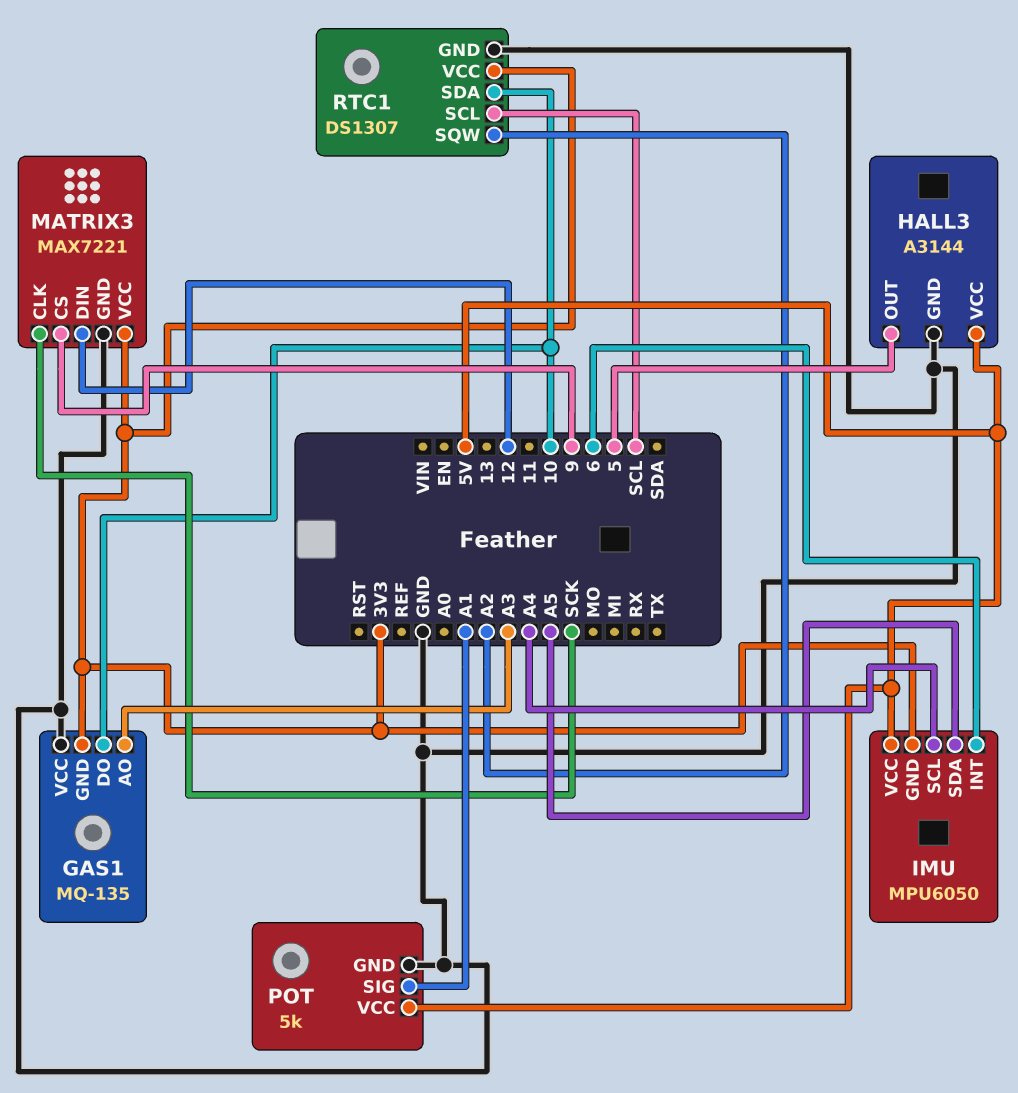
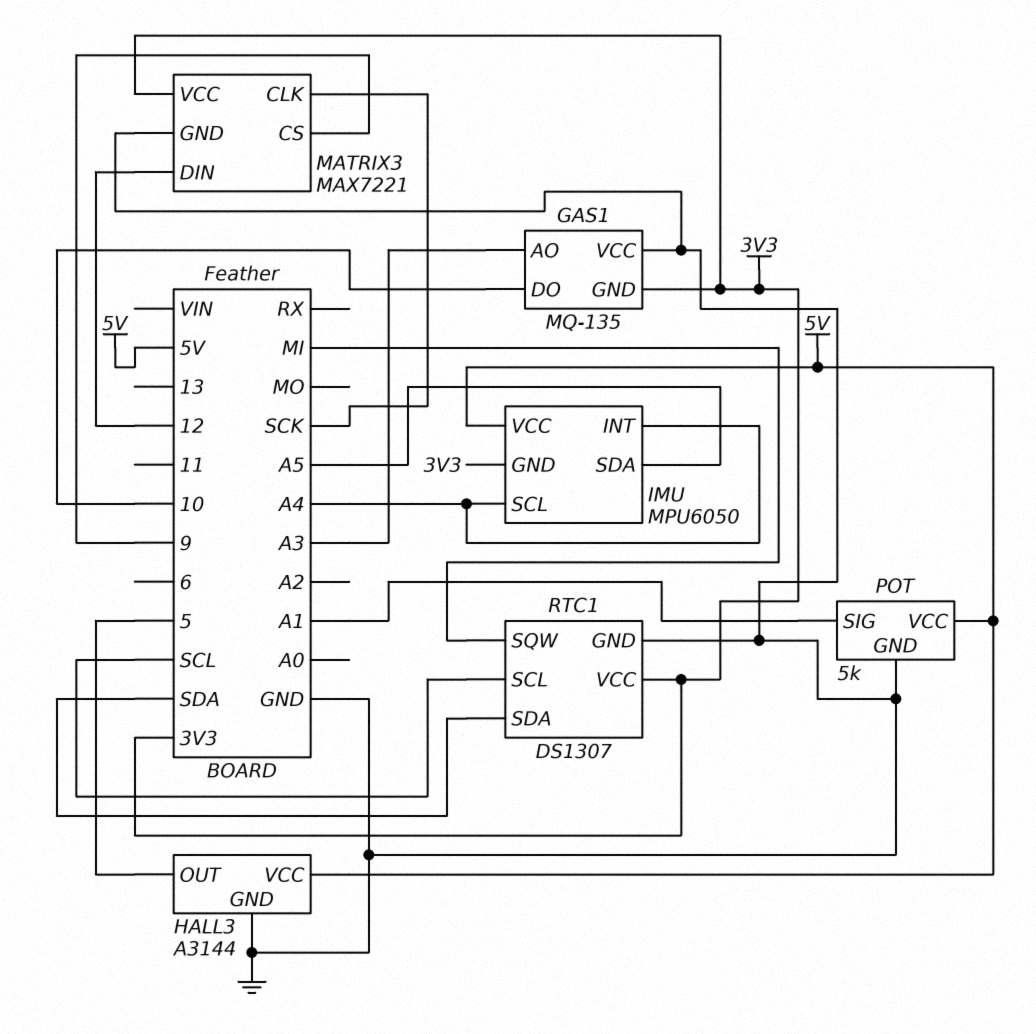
IMU pin INT: 6 -> A4
RTC1 pin SDA: 10 -> SDA
RTC1 pin SQW: A2 -> MI

